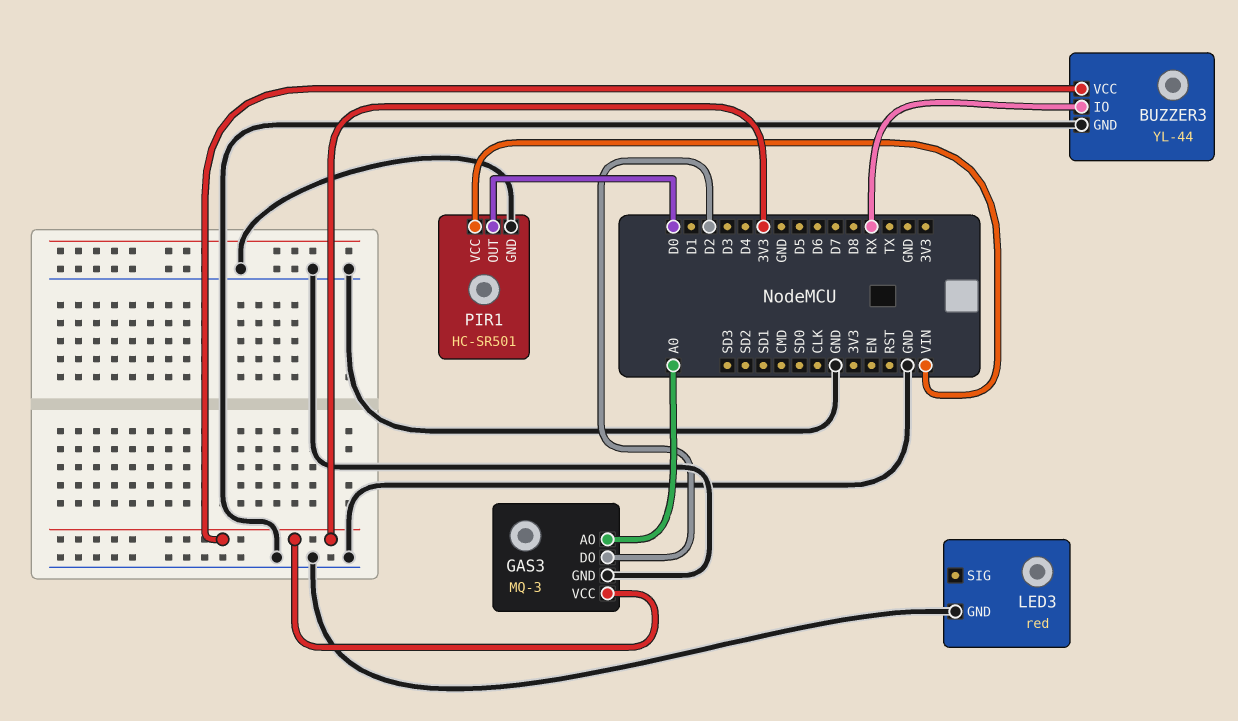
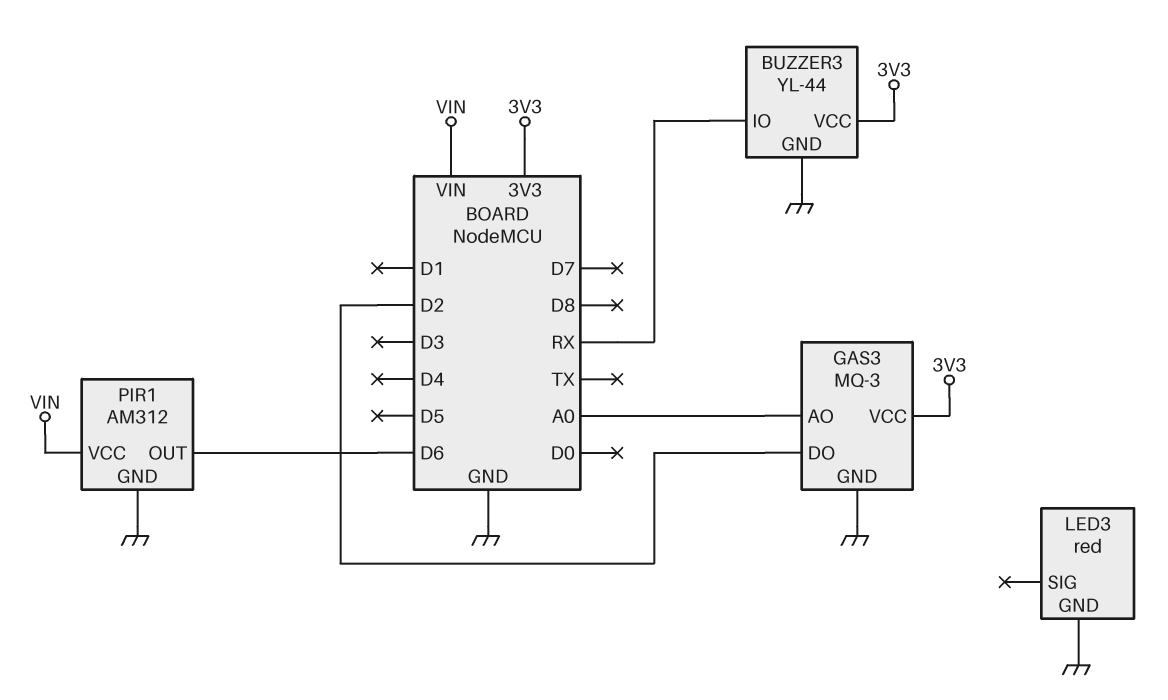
PIR1: HC-SR501 -> AM312
PIR1 pin OUT: D0 -> D6

